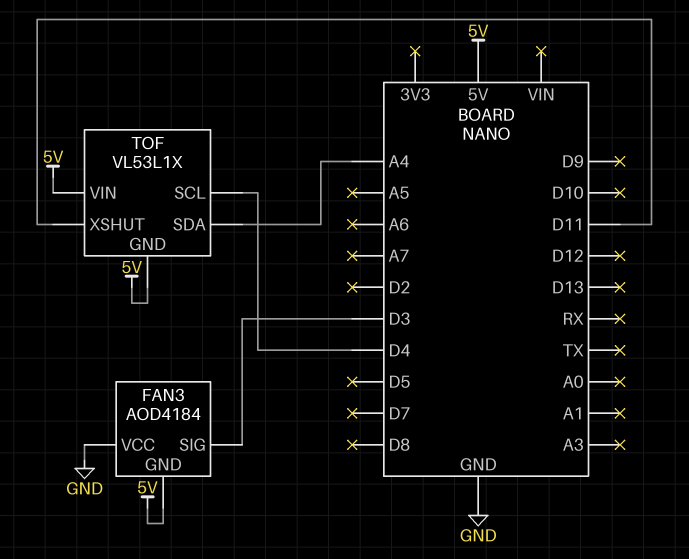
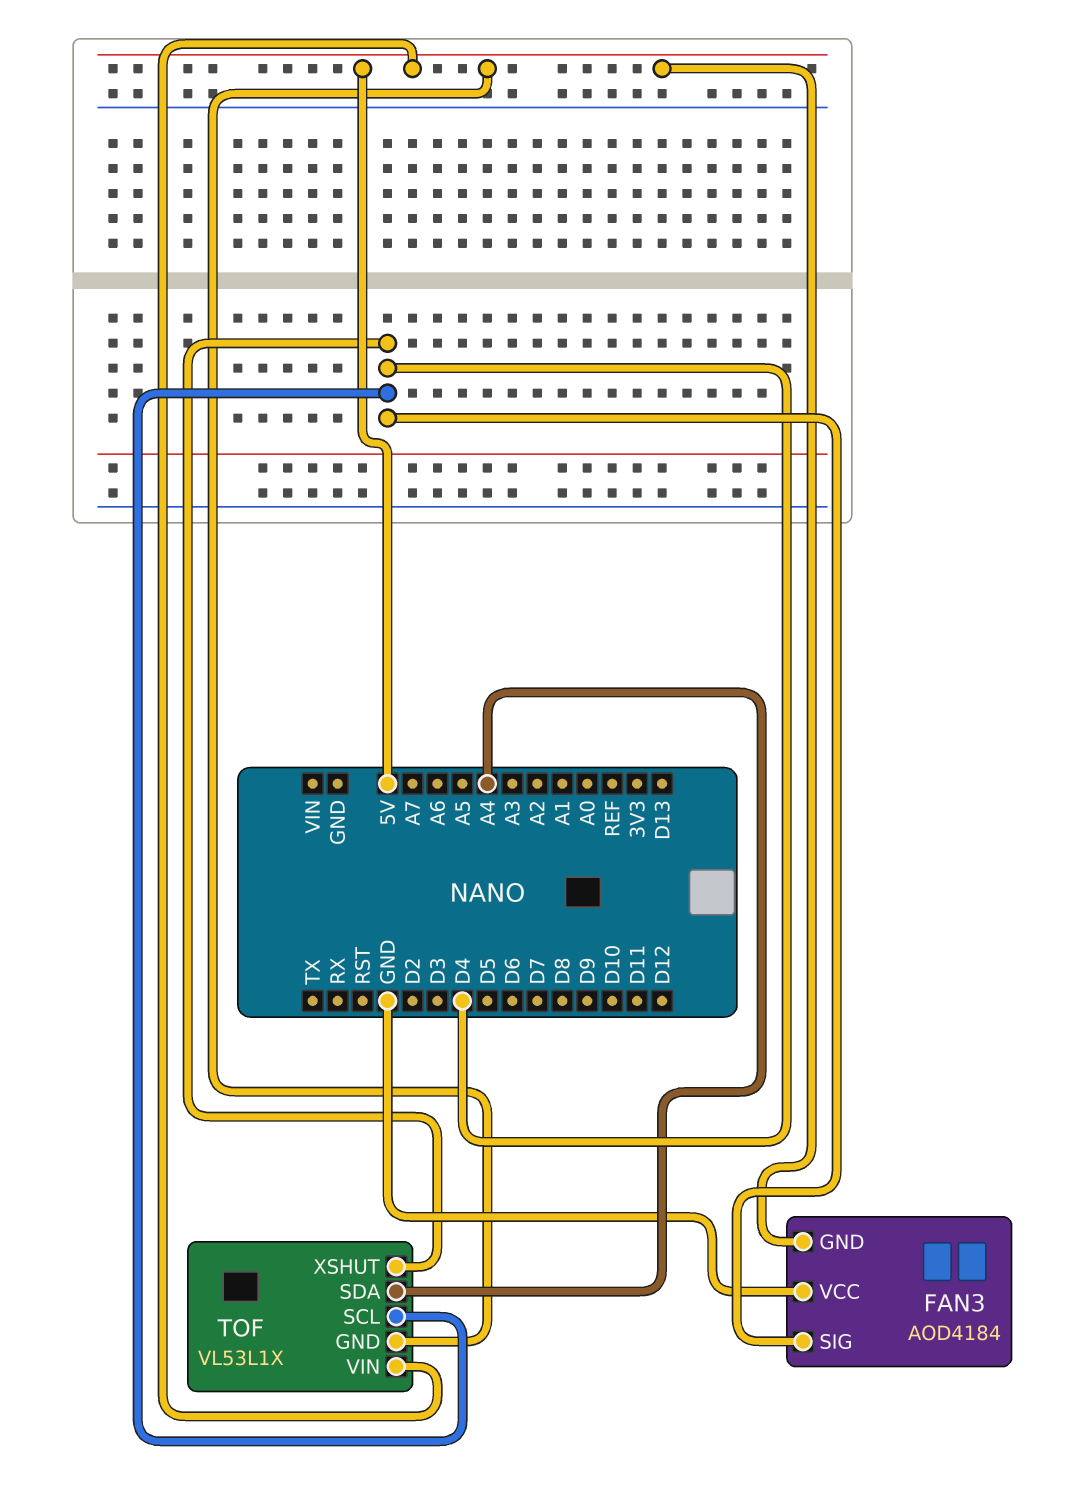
FAN3 pin SIG: D3 -> D4
TOF pin XSHUT: D11 -> D4

